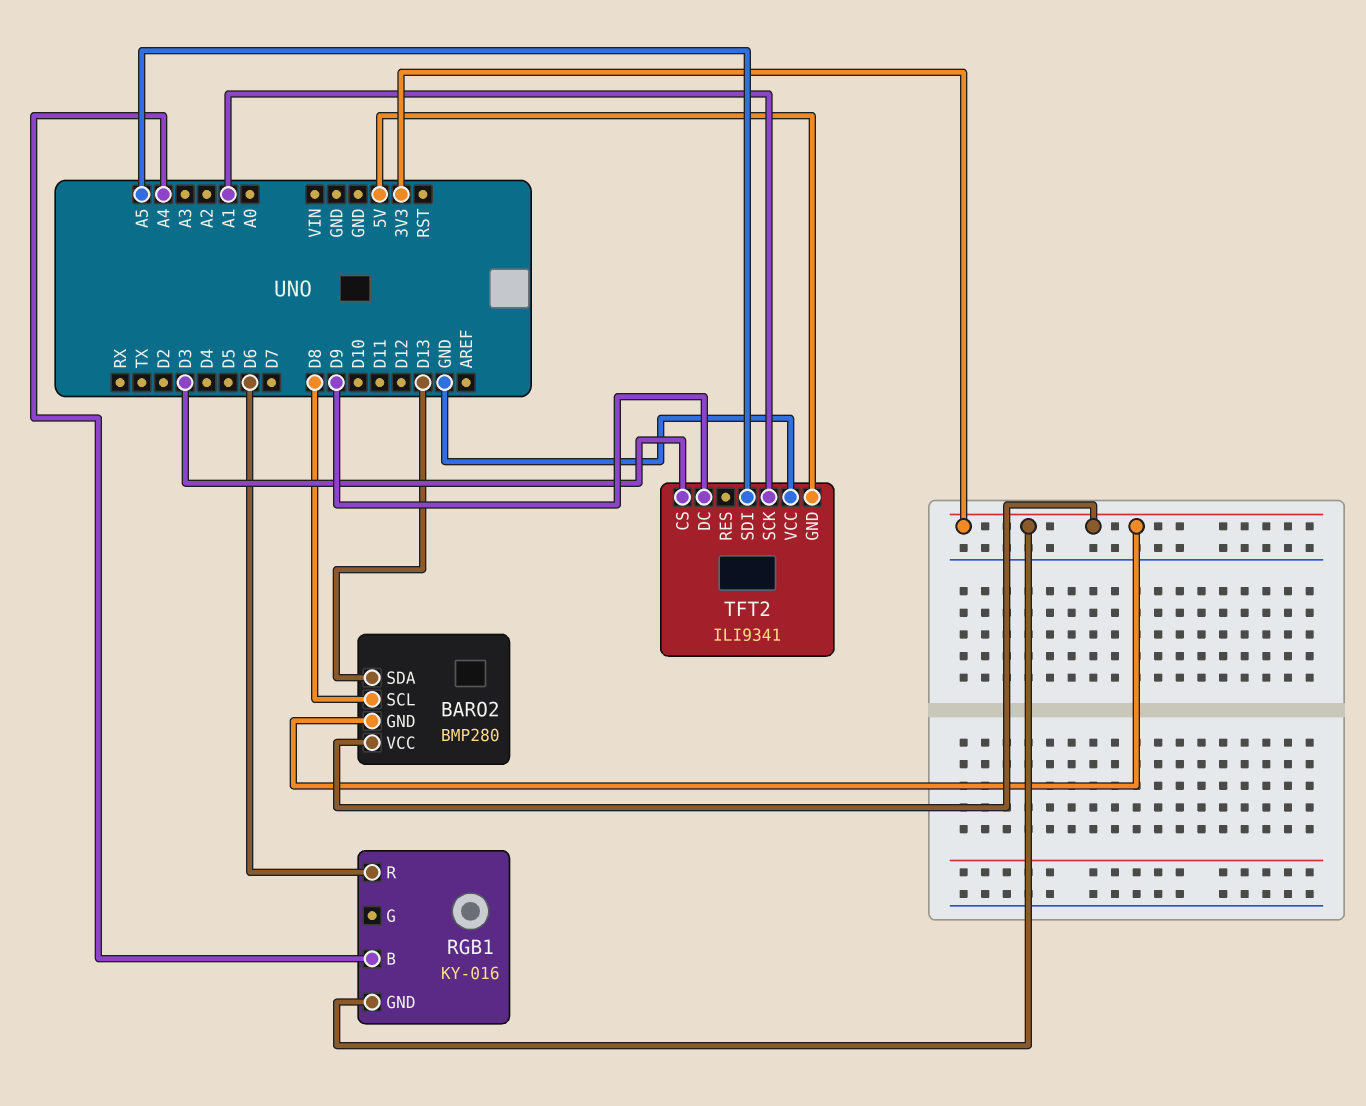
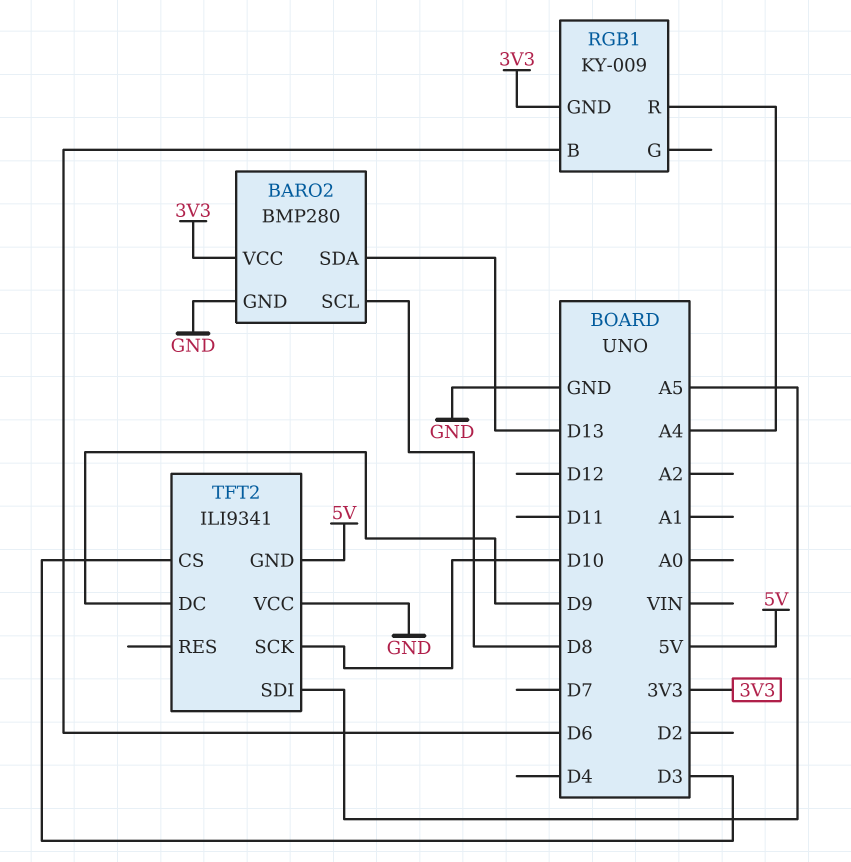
BARO2 pin GND: 3V3 -> GND
RGB1: KY-016 -> KY-009
RGB1 pin B: A4 -> D6
RGB1 pin R: D6 -> A4
TFT2 pin SCK: A1 -> D10

